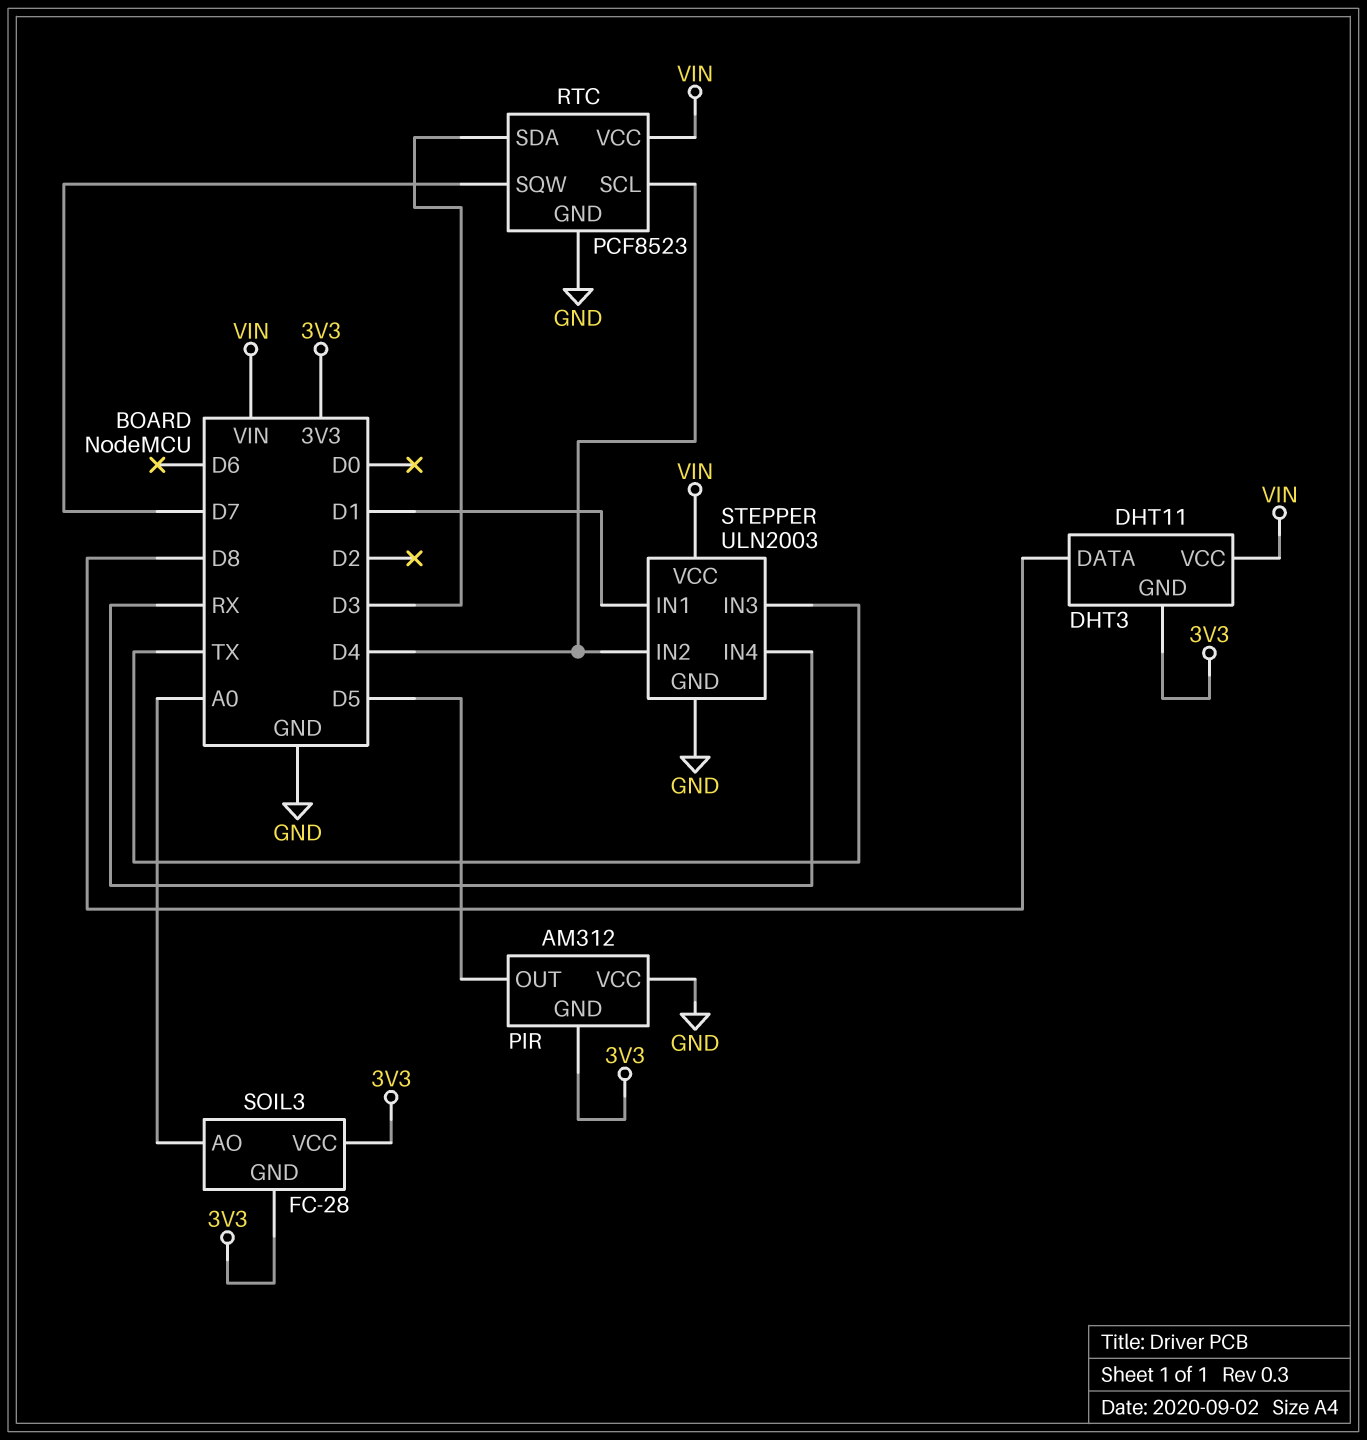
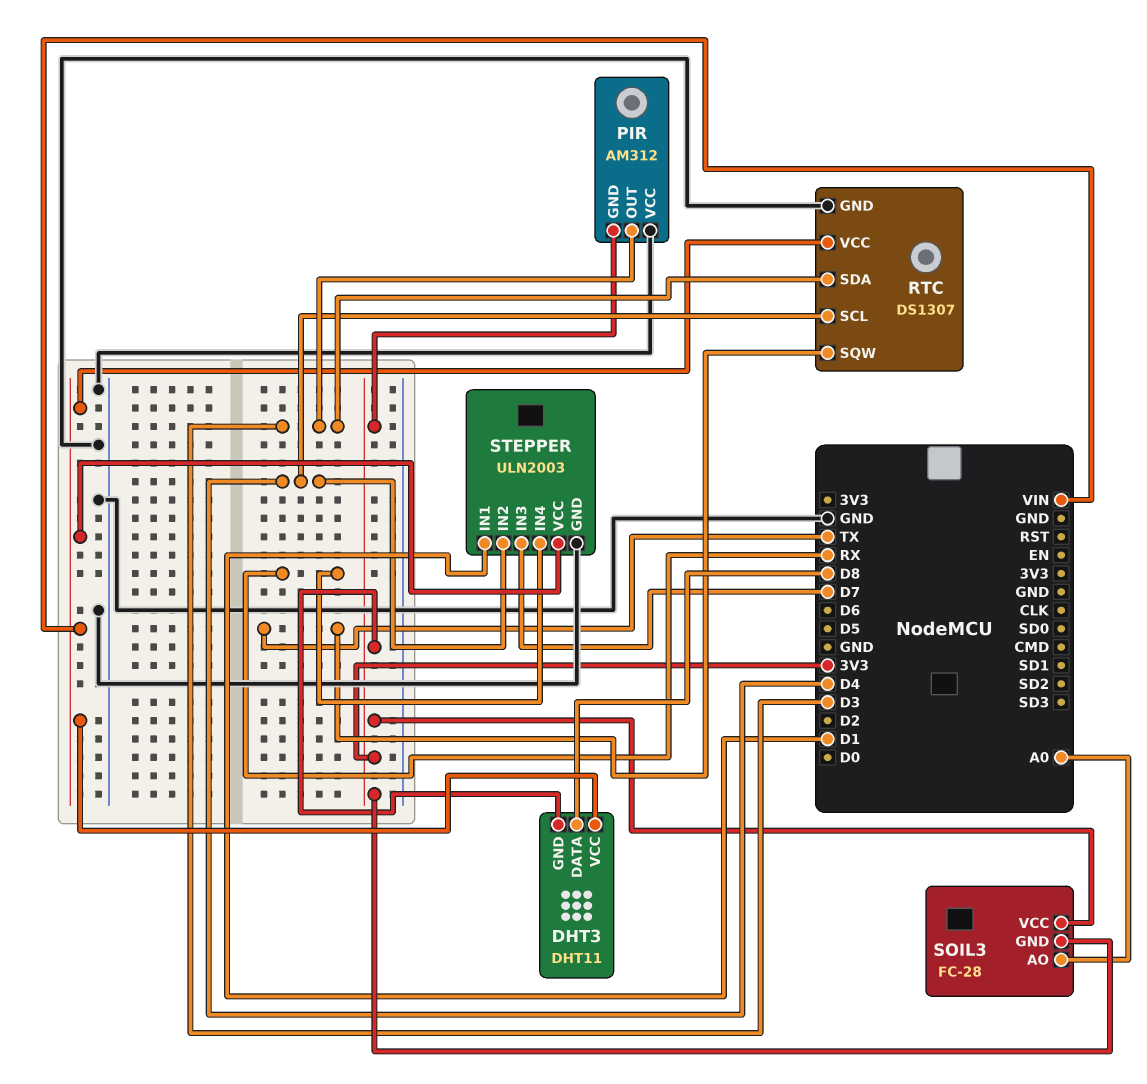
PIR pin OUT: D5 -> D3
RTC: PCF8523 -> DS1307
RTC pin SQW: D7 -> TX
STEPPER pin IN3: TX -> D7

